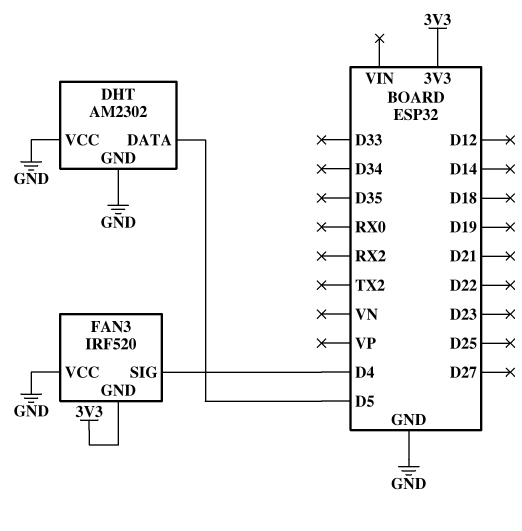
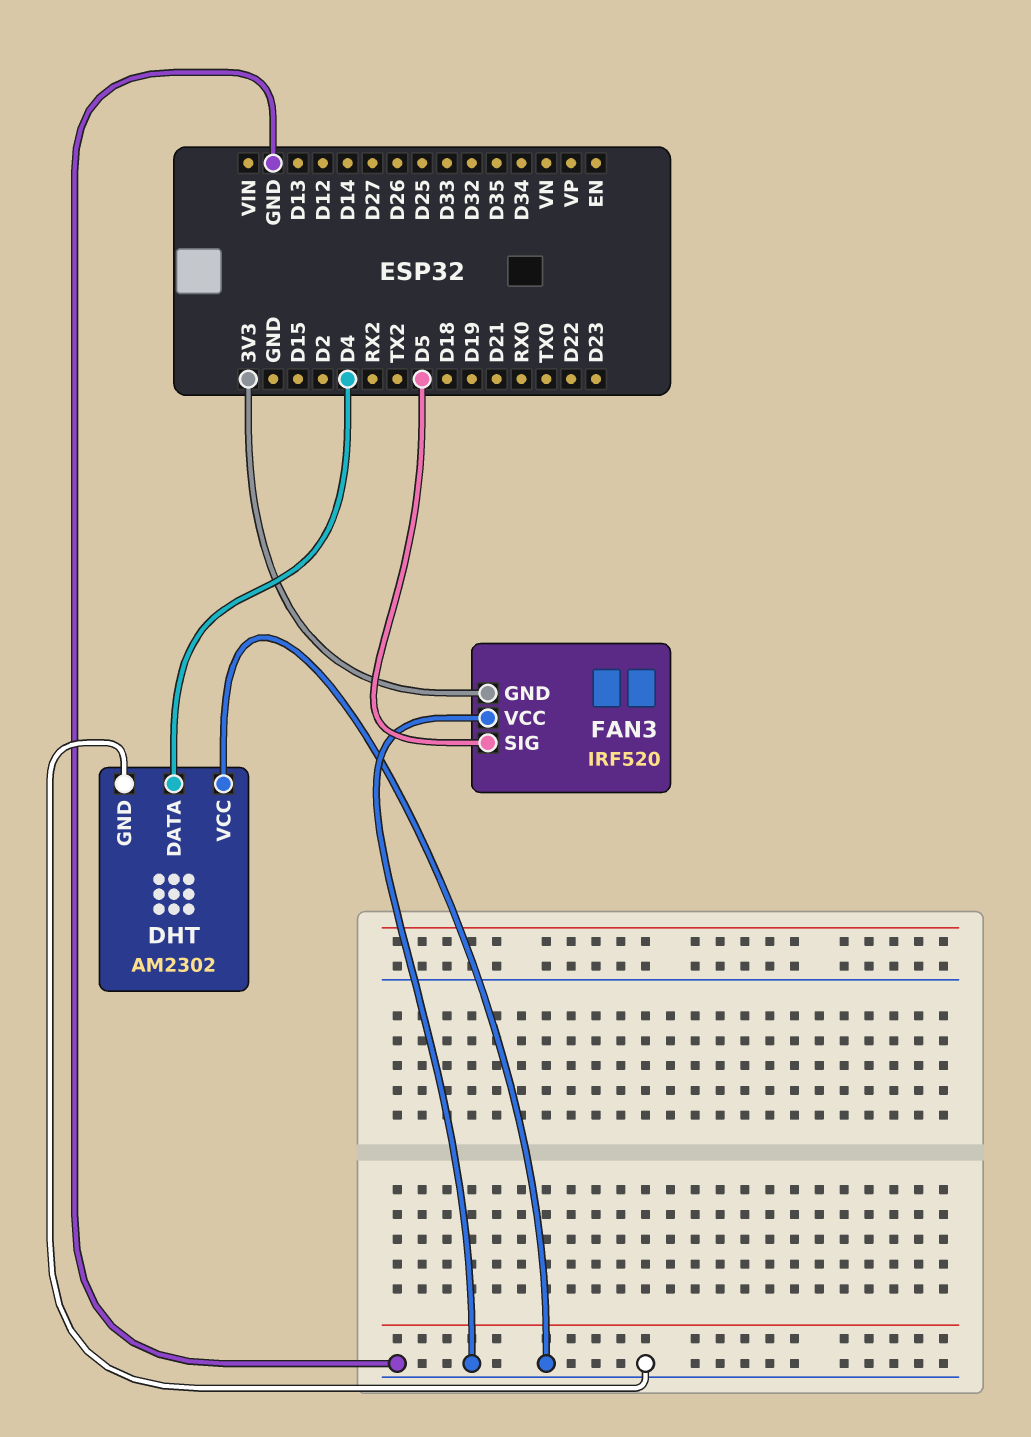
DHT pin DATA: D5 -> D4
FAN3 pin SIG: D4 -> D5

